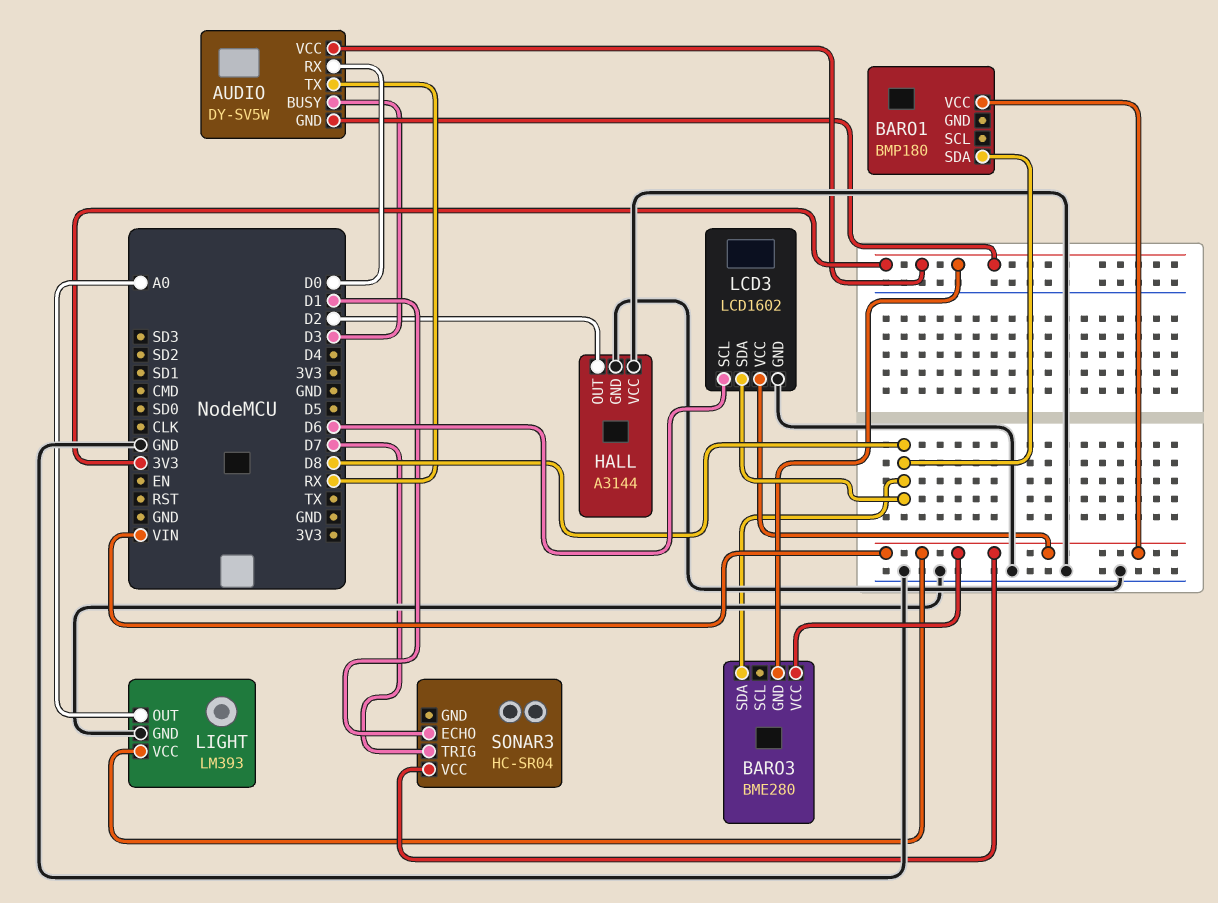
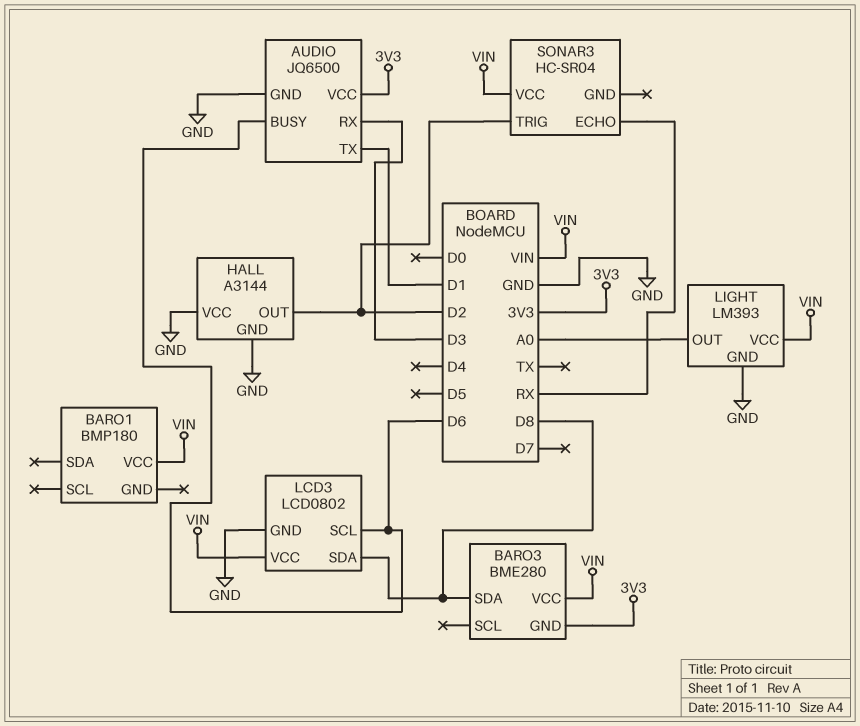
AUDIO: DY-SV5W -> JQ6500
AUDIO pin BUSY: D3 -> D6
AUDIO pin GND: 3V3 -> GND
AUDIO pin RX: D0 -> D3
AUDIO pin TX: RX -> D1
BARO1 pin SDA: D8 -> none
LCD3: LCD1602 -> LCD0802
SONAR3 pin ECHO: D1 -> RX
SONAR3 pin TRIG: D7 -> D2

